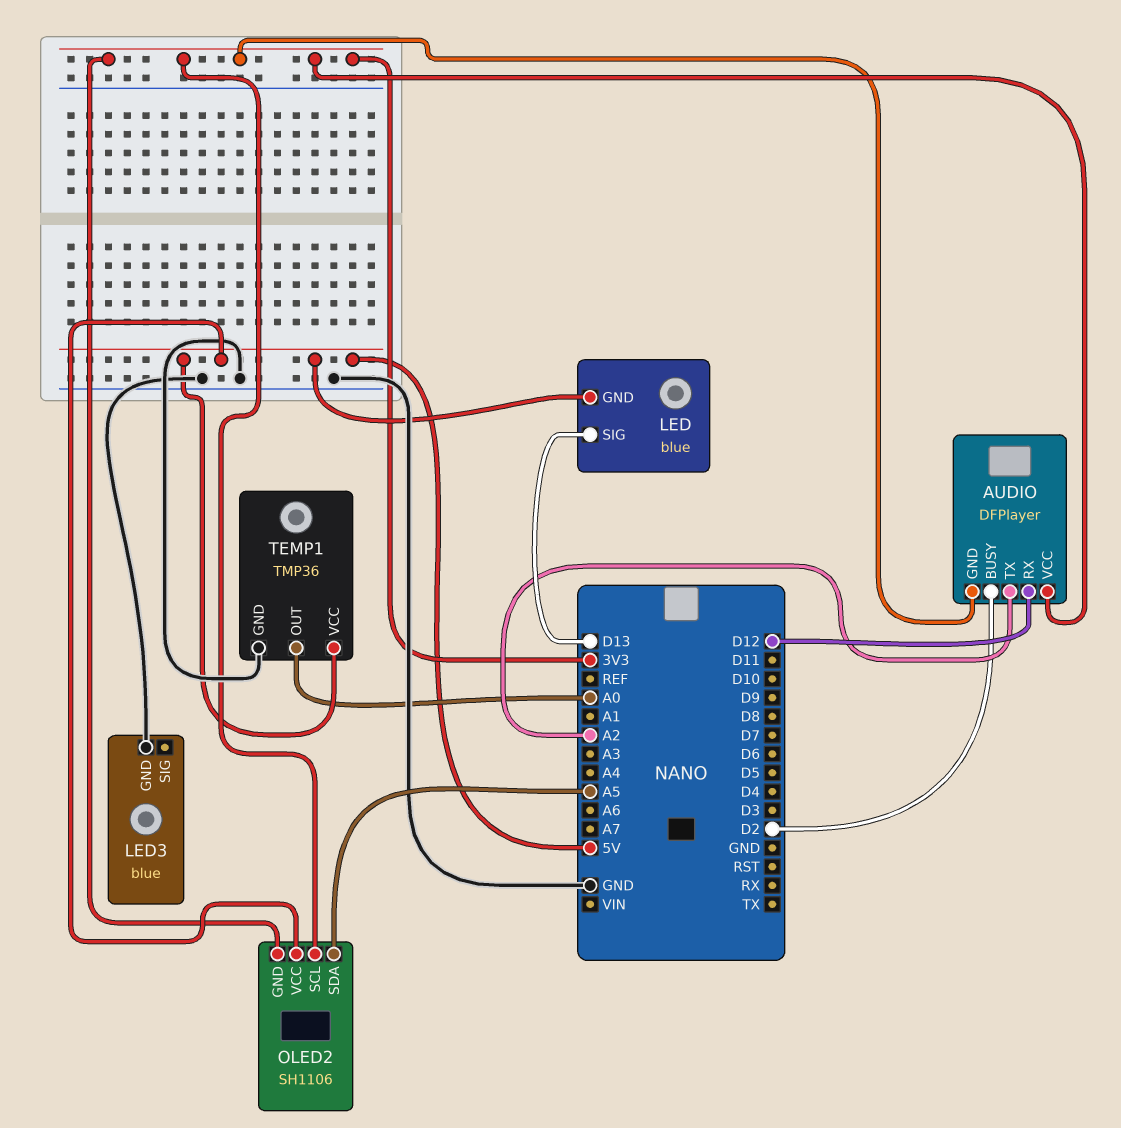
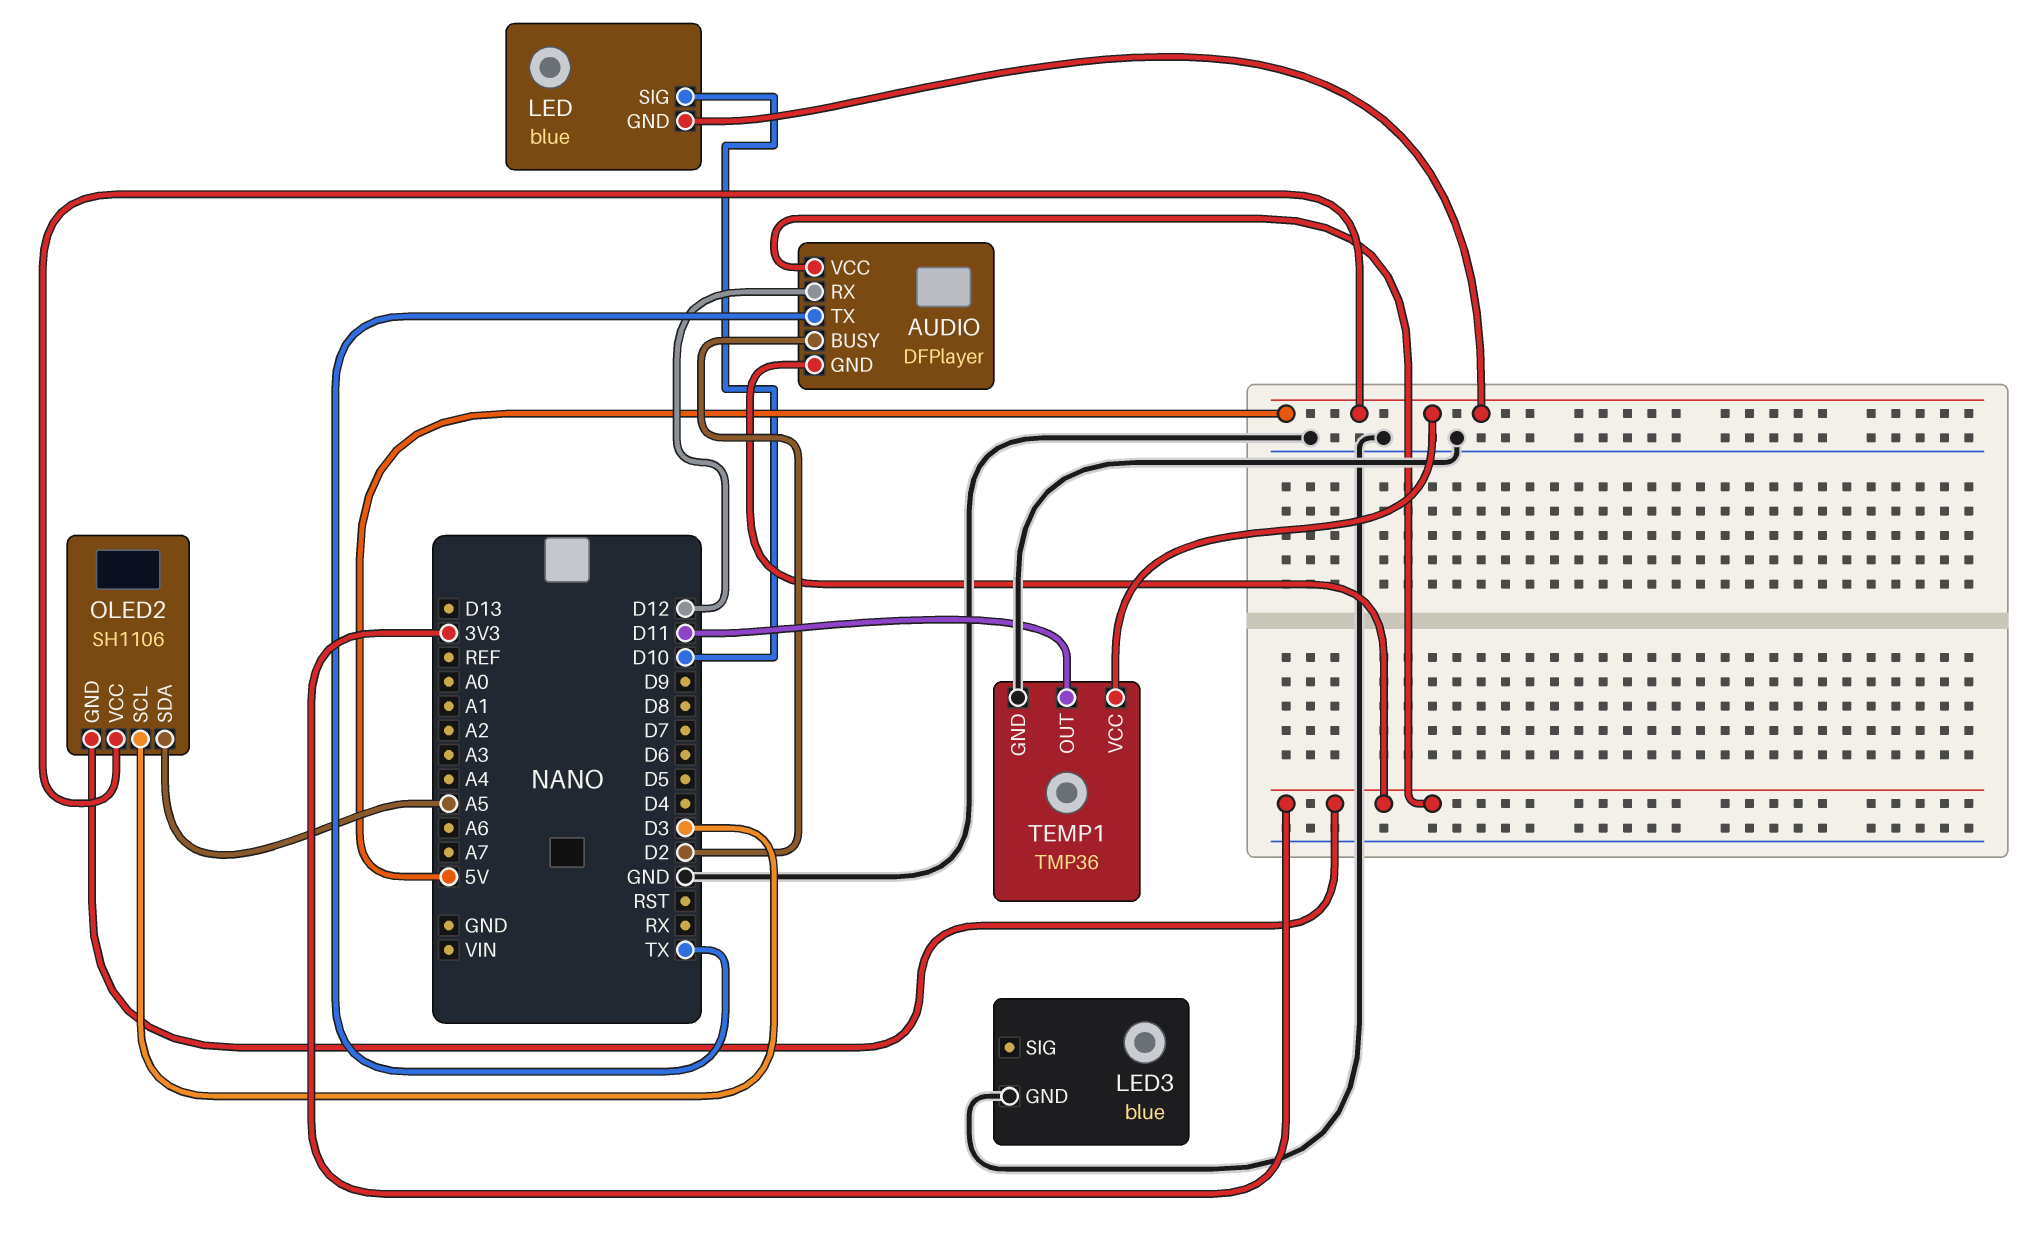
AUDIO pin TX: A2 -> TX
LED pin SIG: D13 -> D10
OLED2 pin SCL: 3V3 -> D3
TEMP1 pin OUT: A0 -> D11

